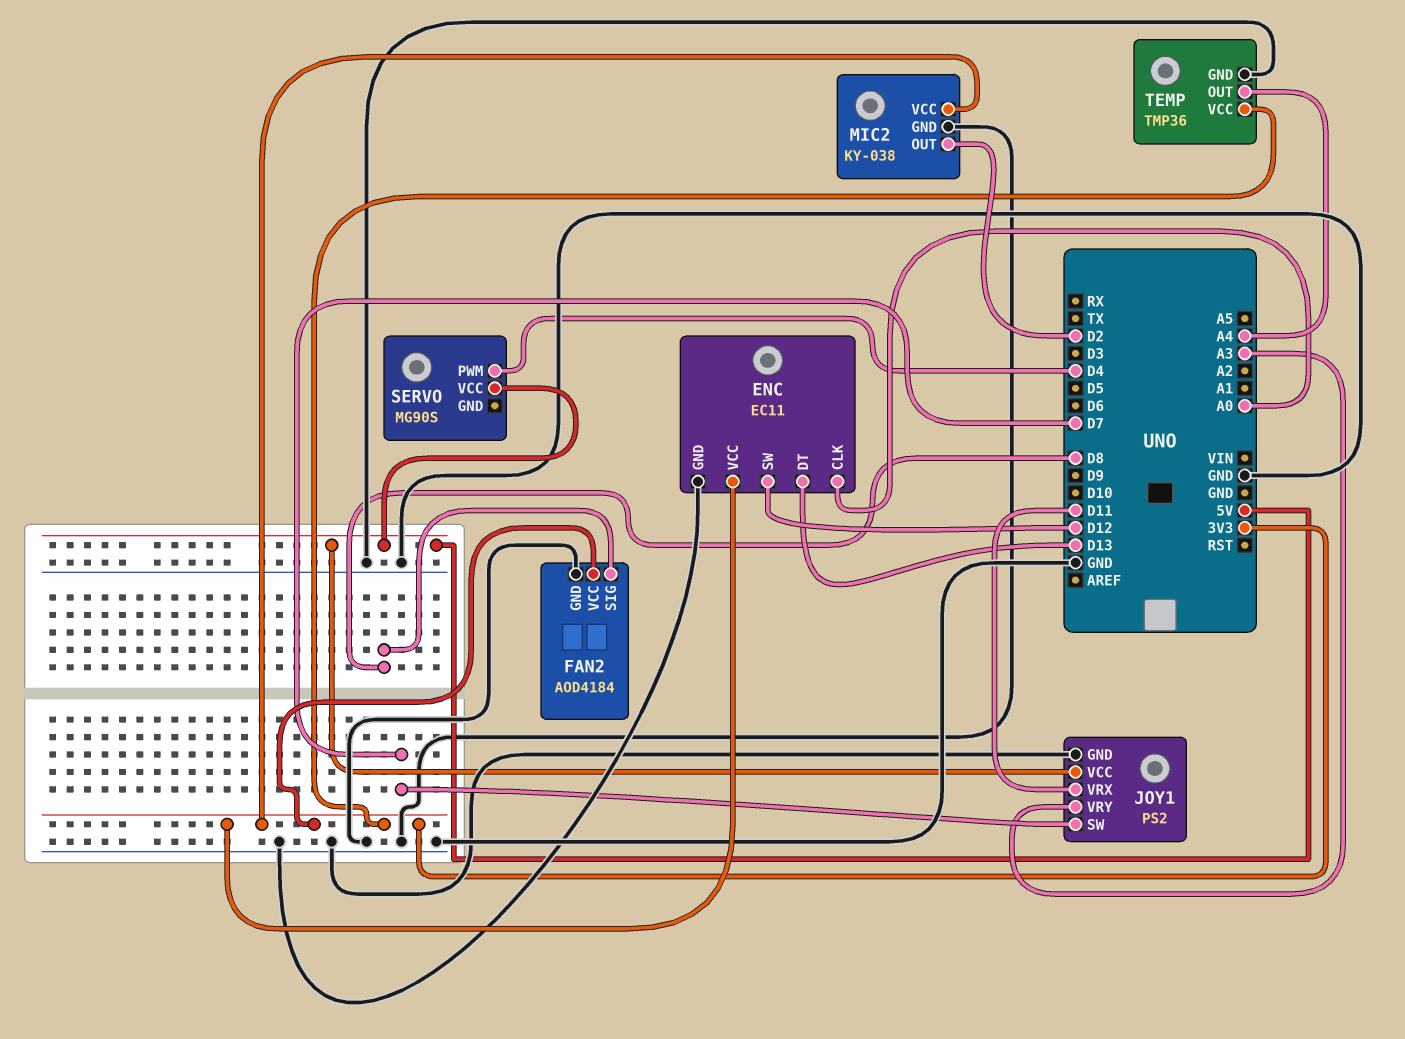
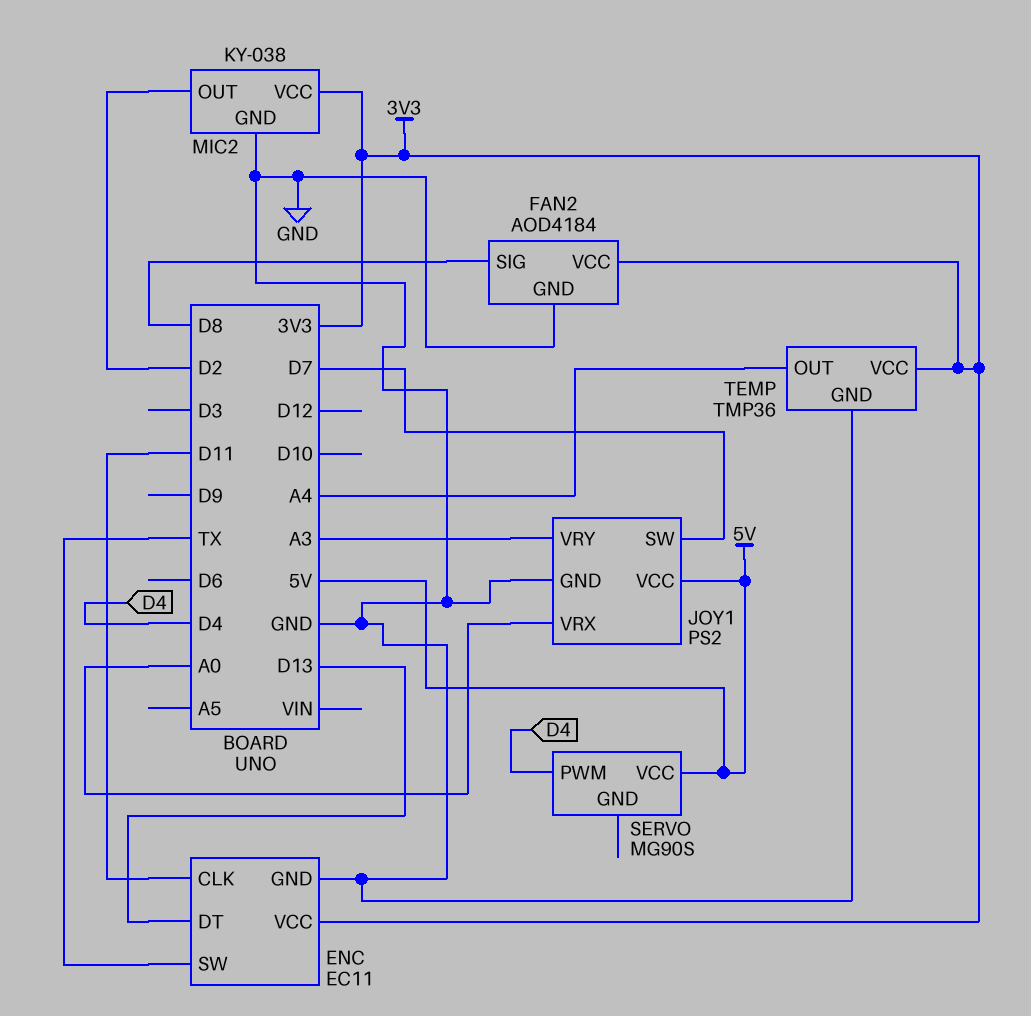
ENC pin CLK: A0 -> D11
ENC pin SW: D12 -> TX
JOY1 pin VRX: D11 -> A0

